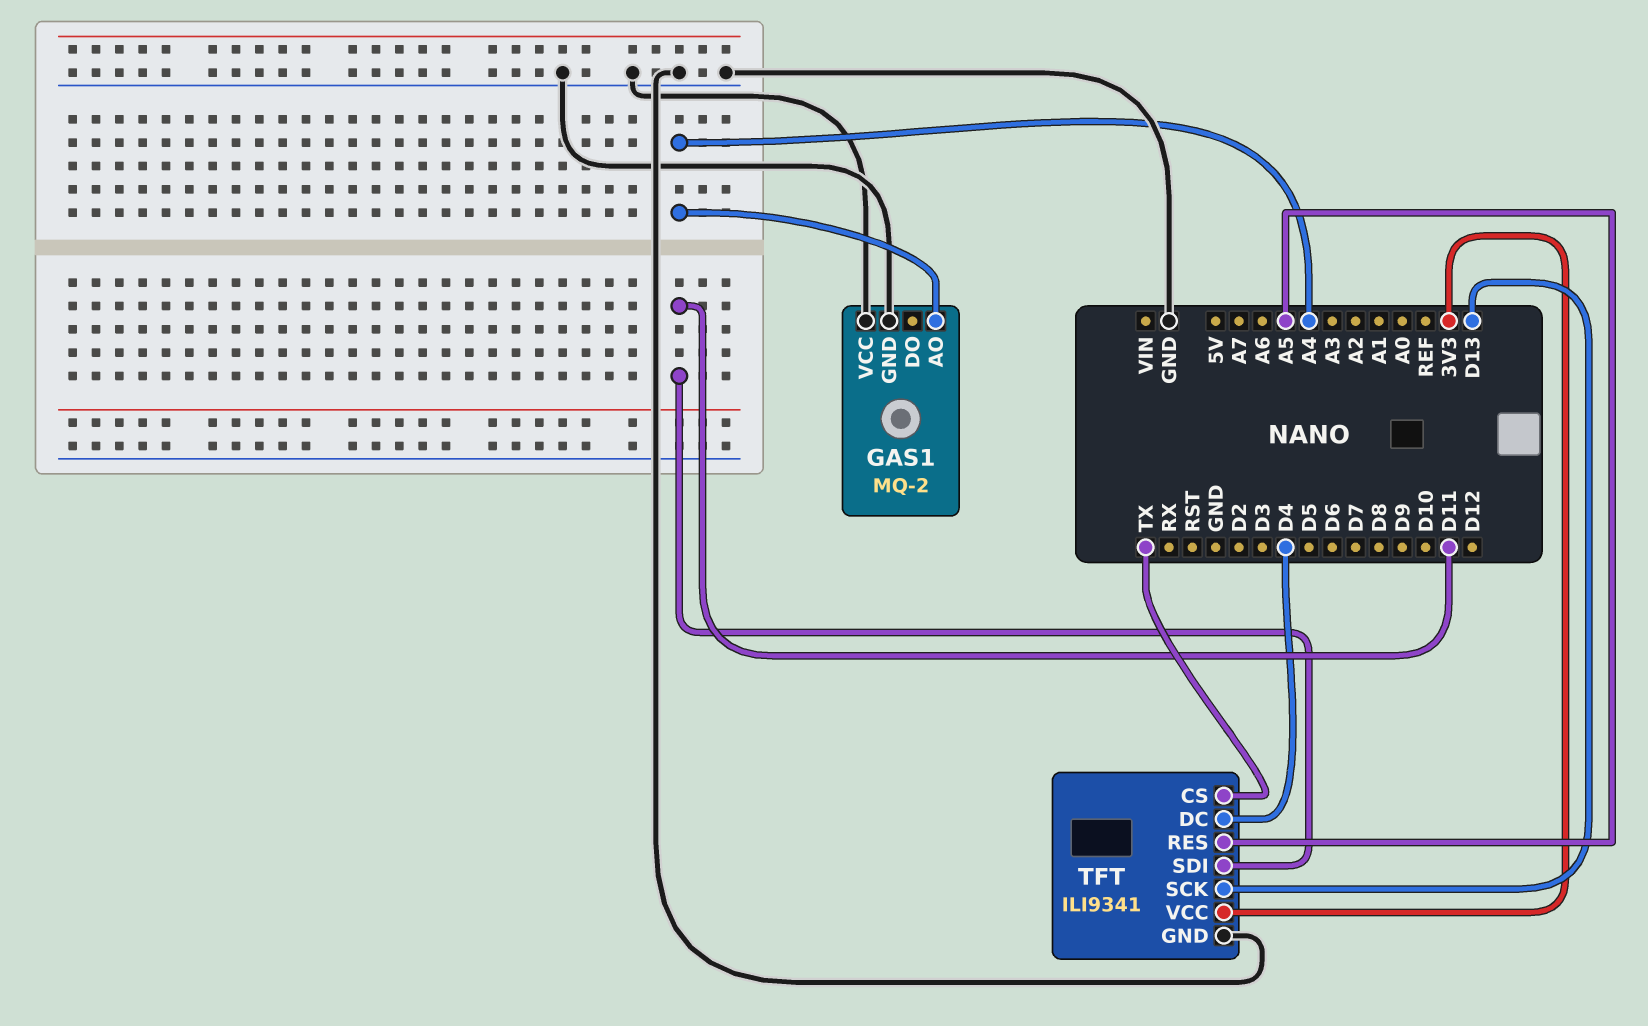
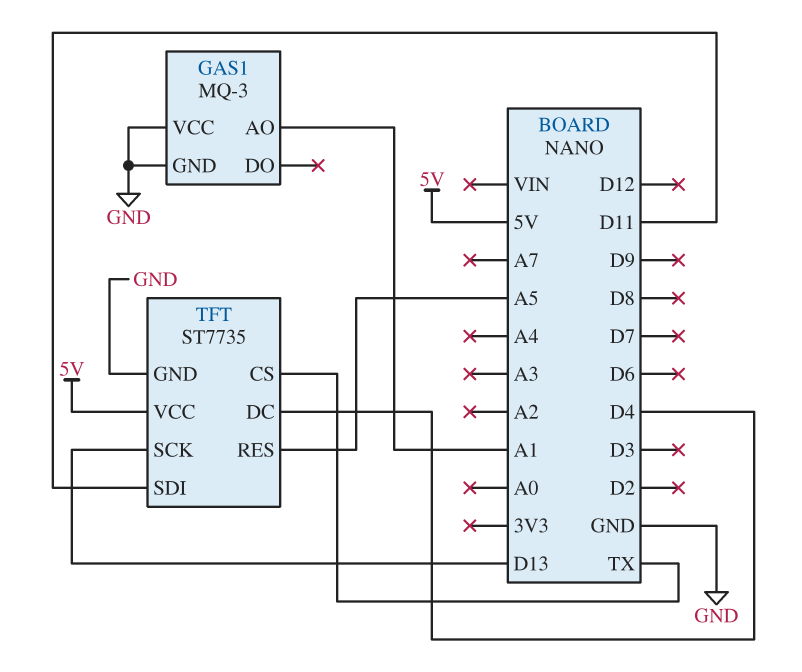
GAS1: MQ-2 -> MQ-3
GAS1 pin AO: A4 -> A1
TFT: ILI9341 -> ST7735
TFT pin VCC: 3V3 -> 5V

